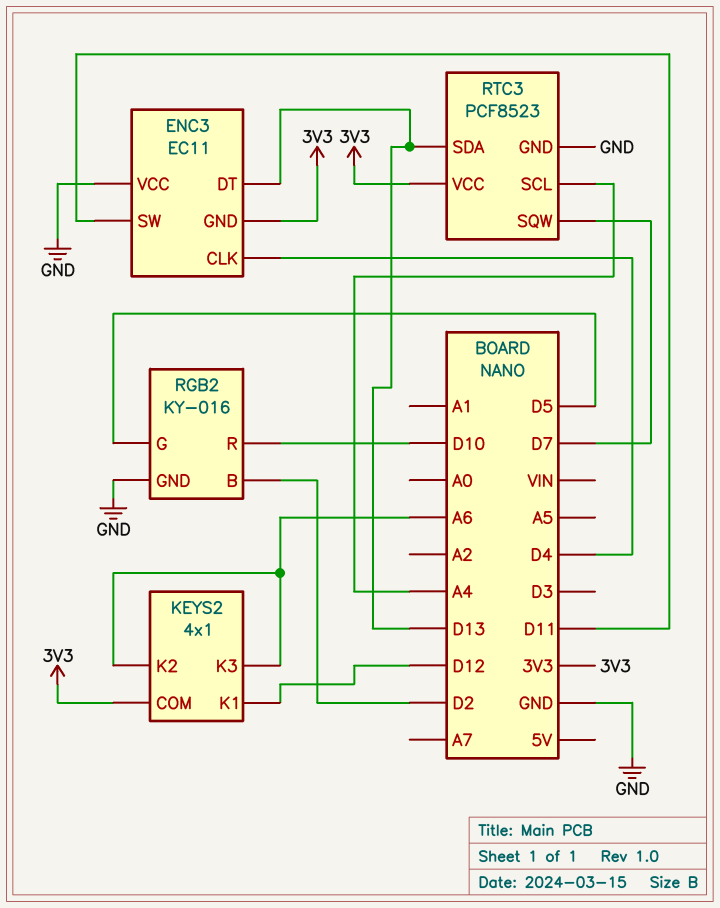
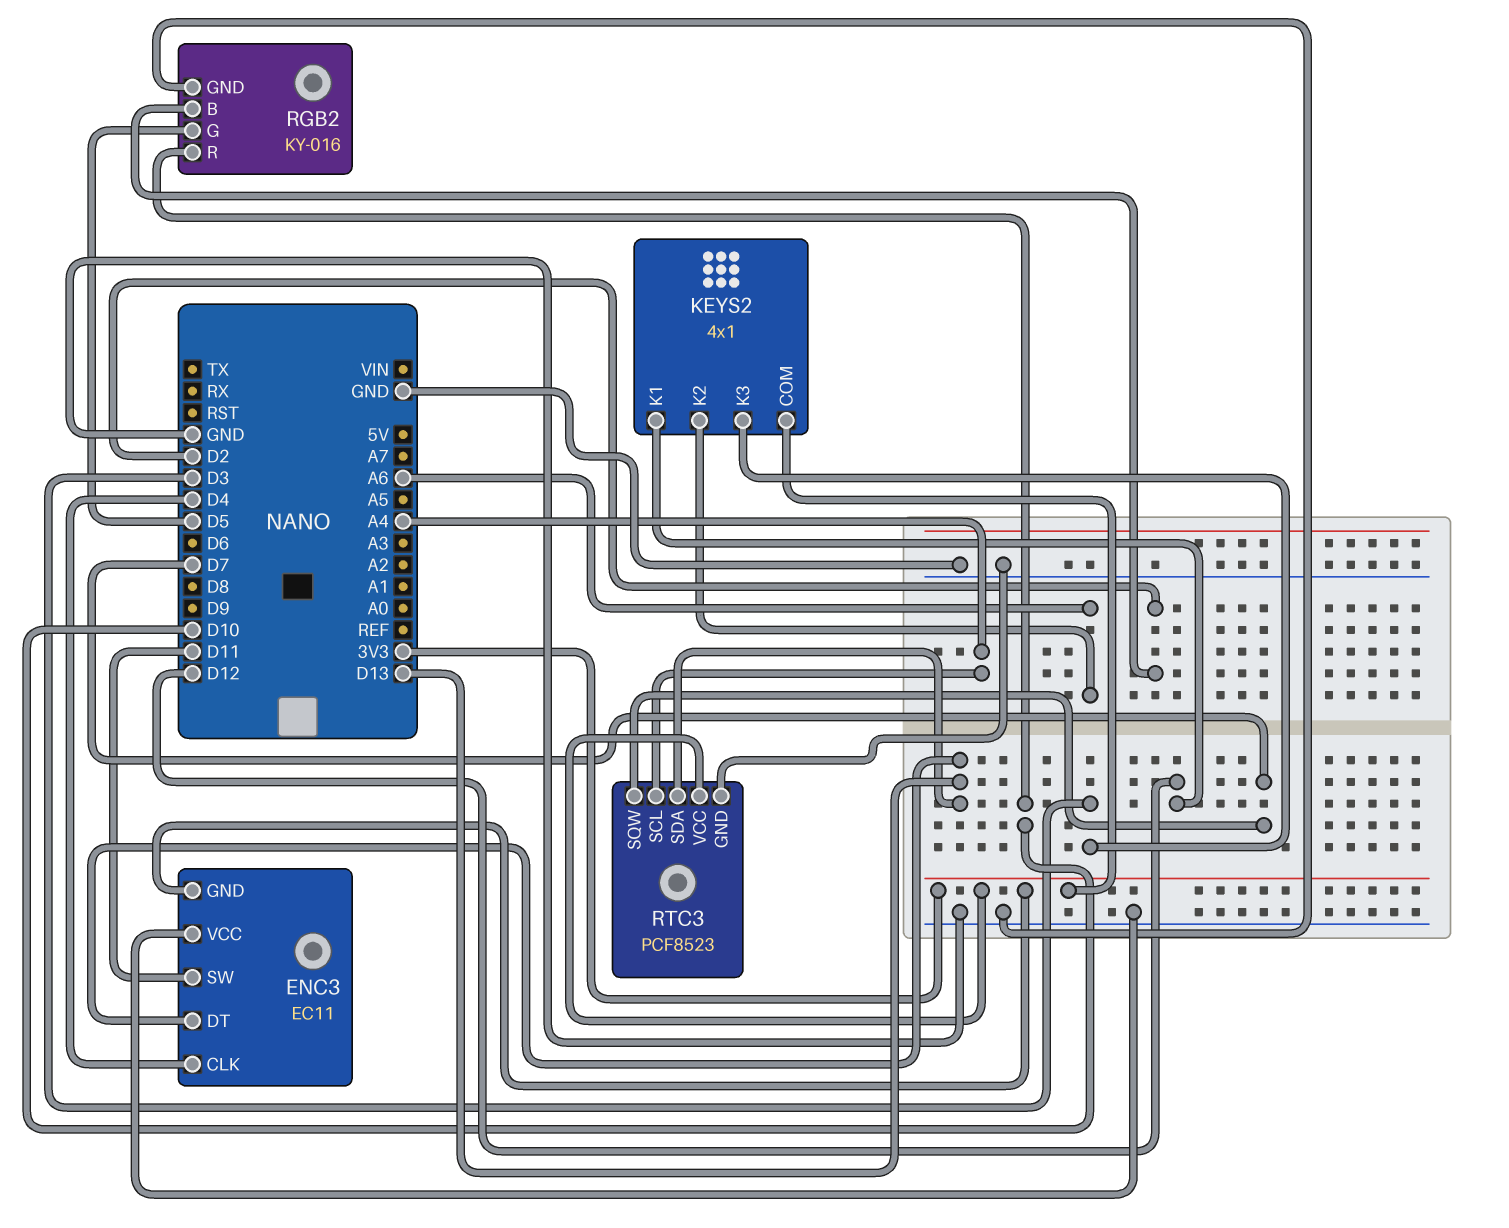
KEYS2 pin K3: A6 -> D3

